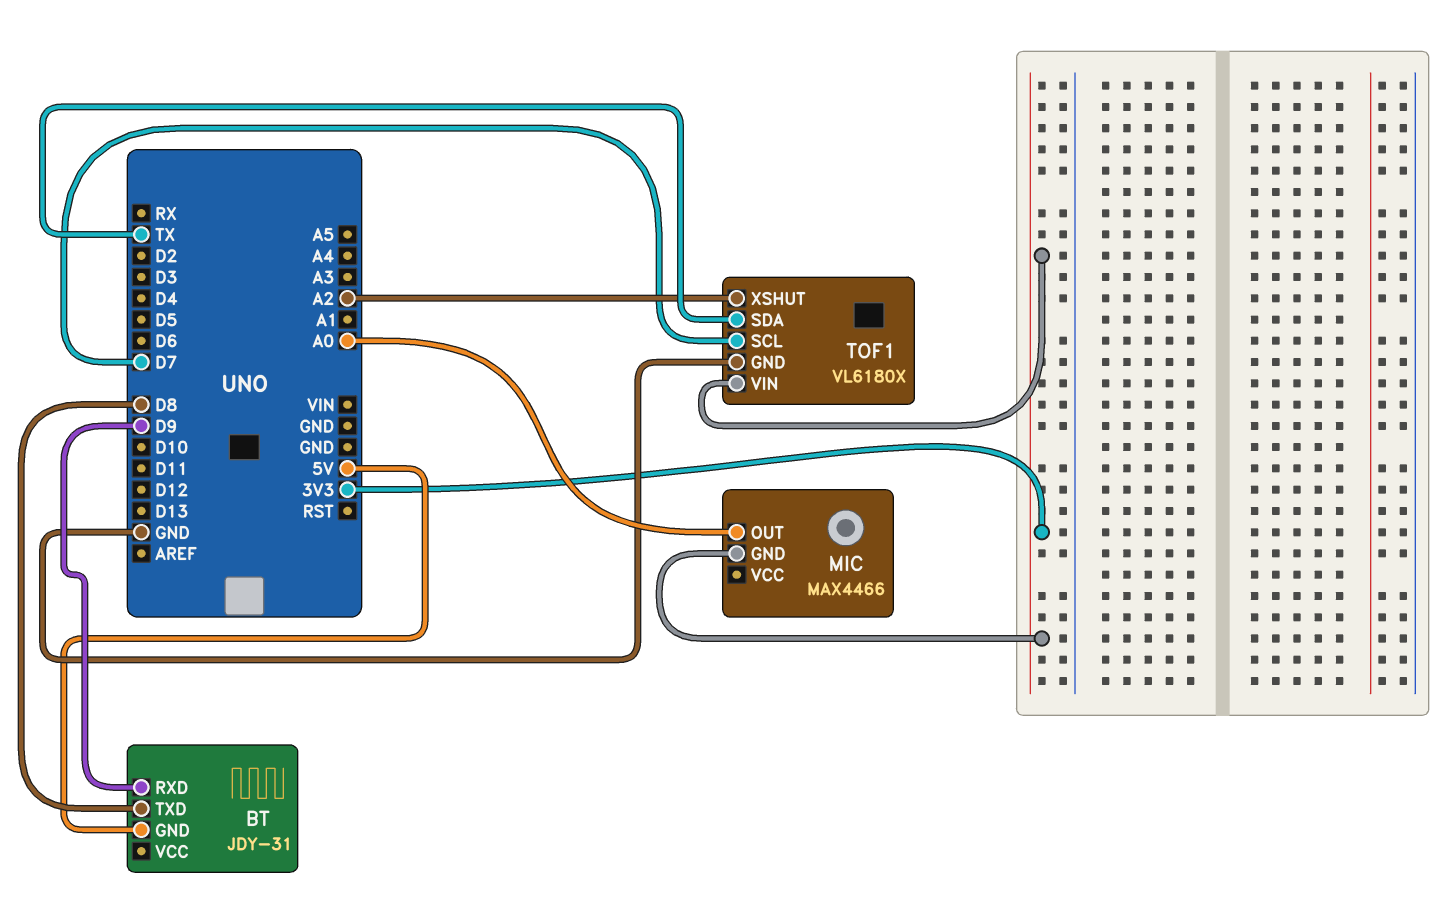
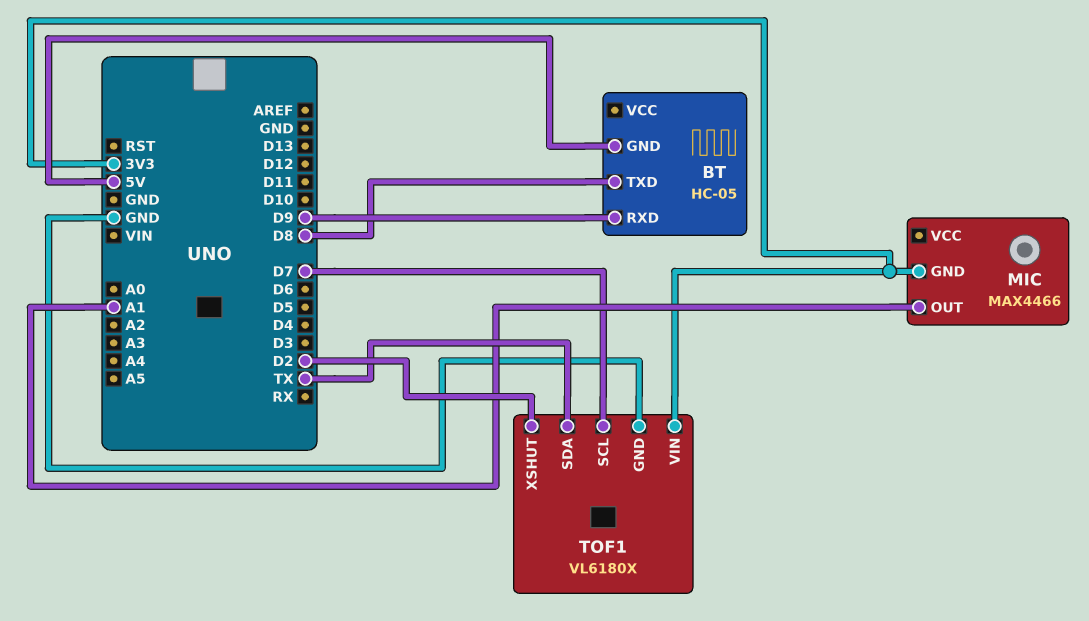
BT: JDY-31 -> HC-05
MIC pin OUT: A0 -> A1
TOF1 pin XSHUT: A2 -> D2

